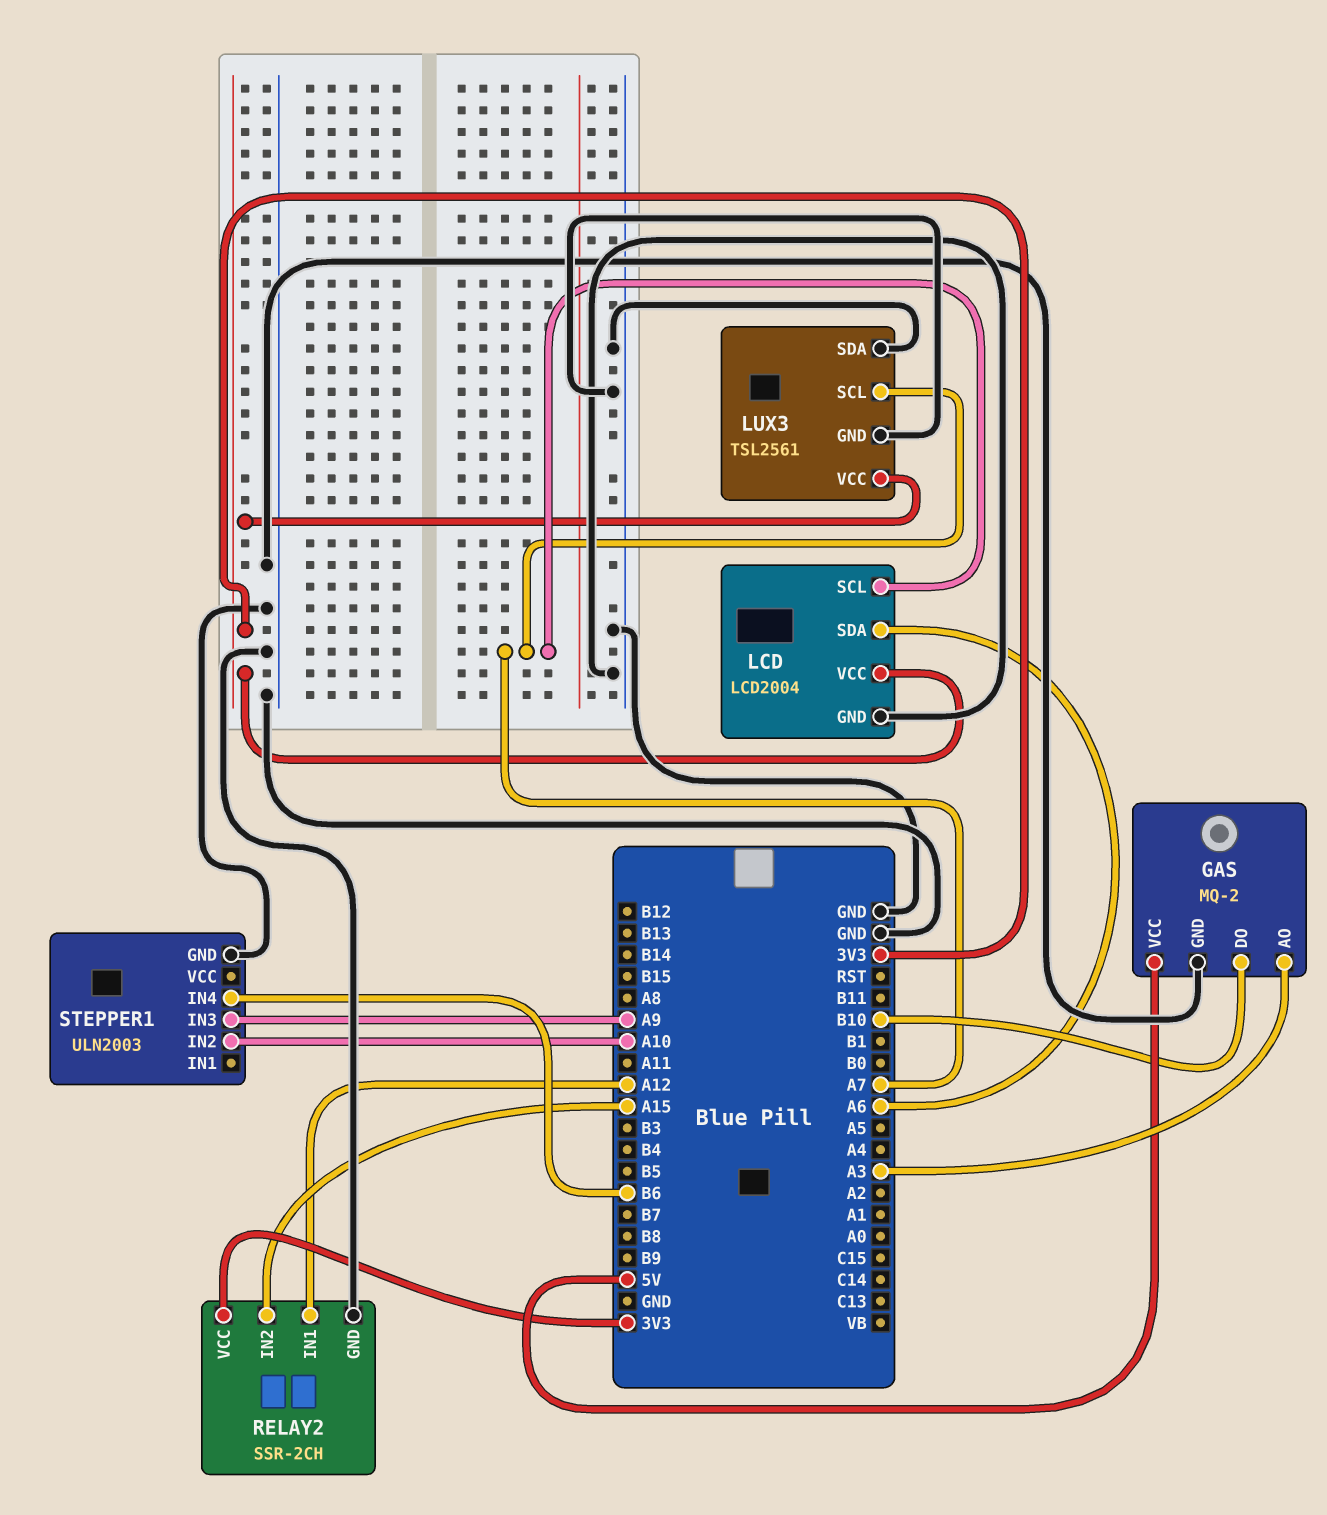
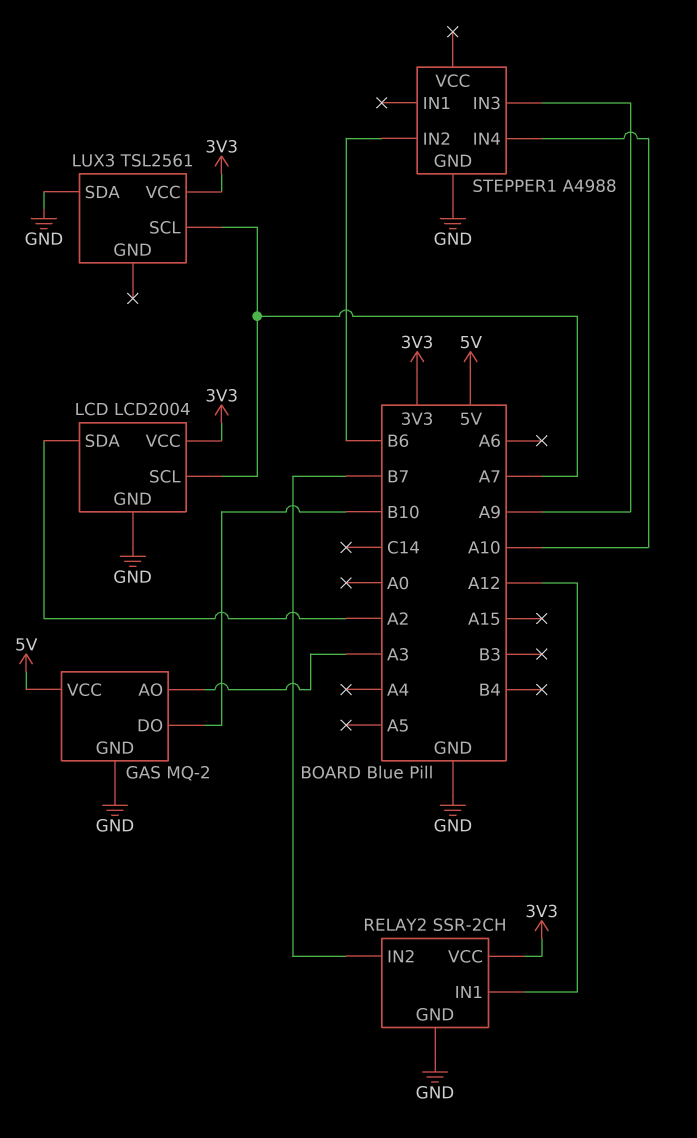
LCD pin SDA: A6 -> A2
LUX3 pin GND: GND -> none
RELAY2 pin IN2: A15 -> B7
STEPPER1: ULN2003 -> A4988
STEPPER1 pin IN2: A10 -> B6
STEPPER1 pin IN4: B6 -> A10

